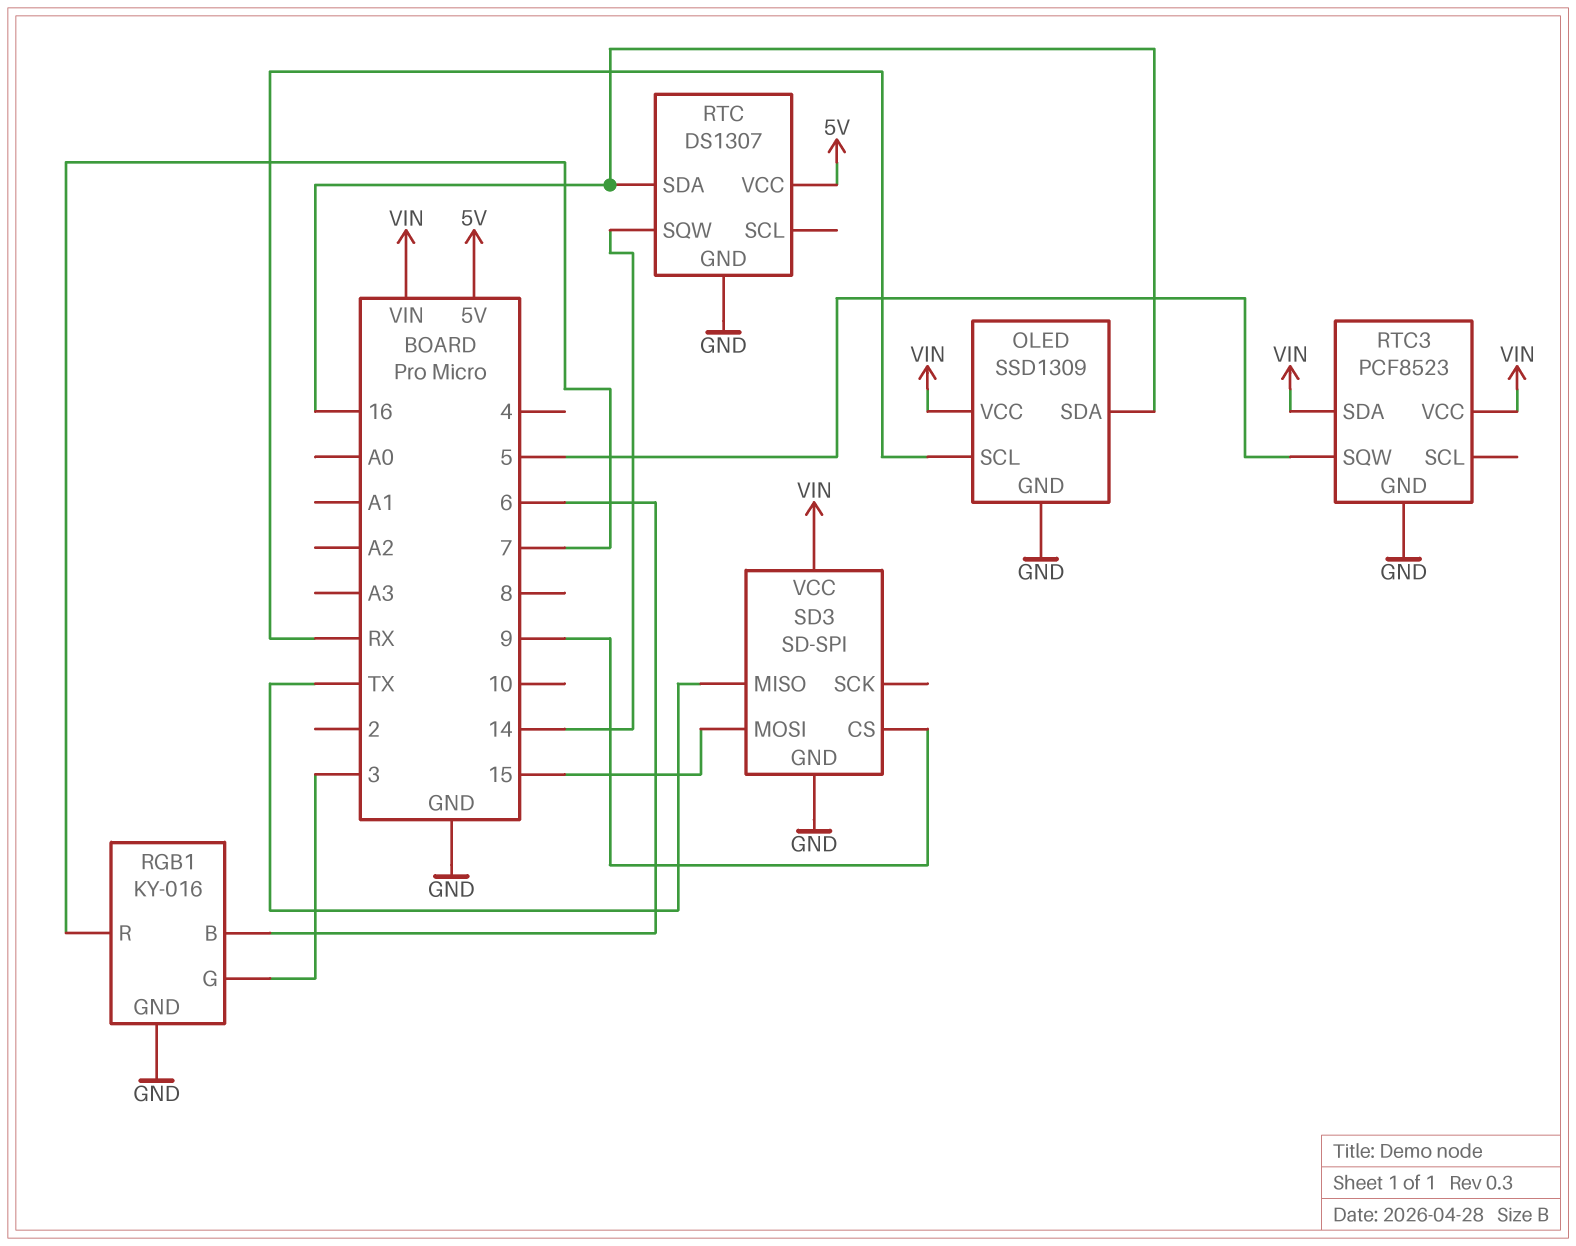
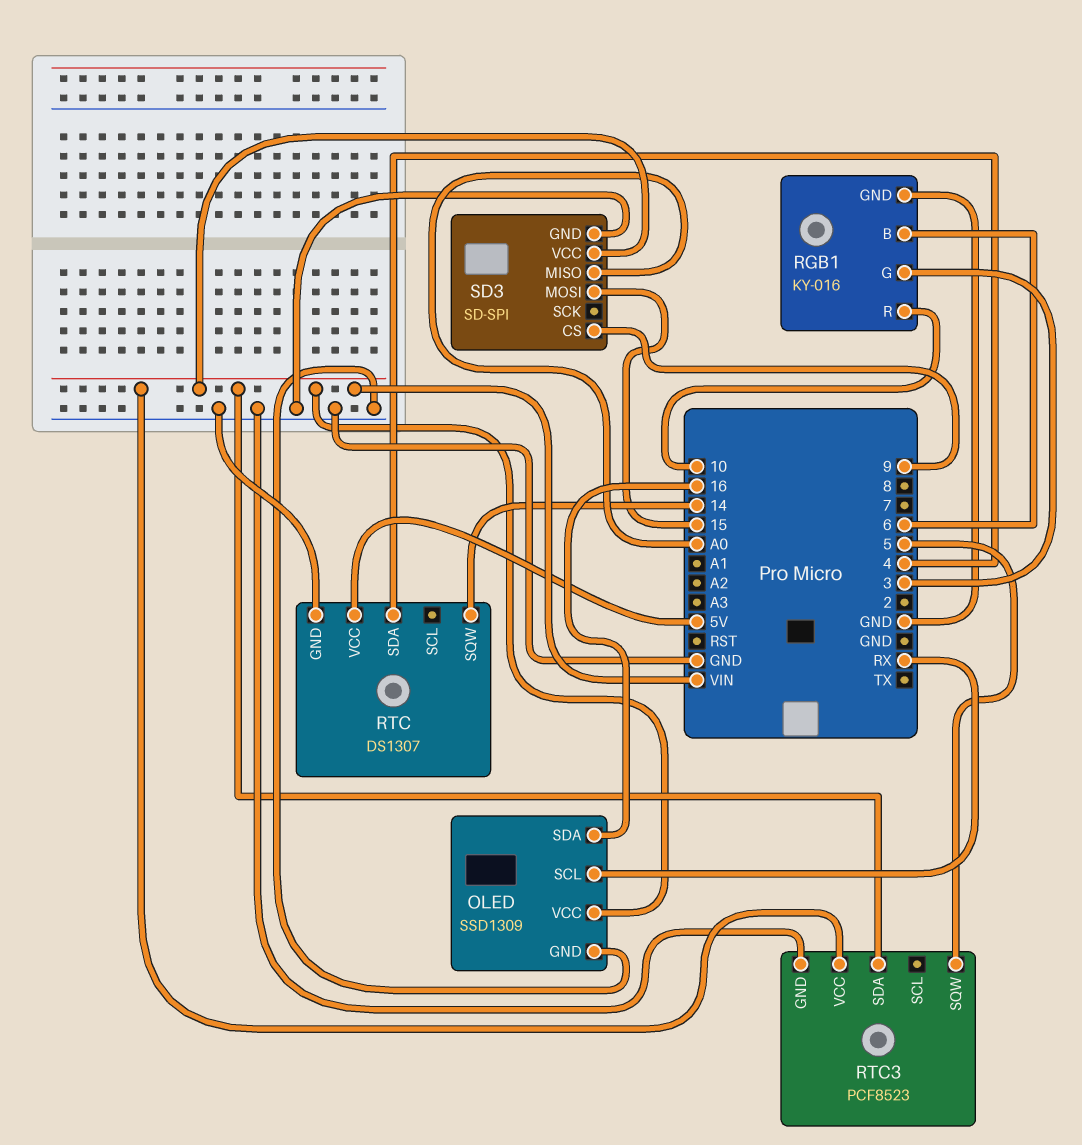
RGB1 pin R: 7 -> 10
RTC pin SDA: 16 -> 4
SD3 pin MISO: TX -> A0

